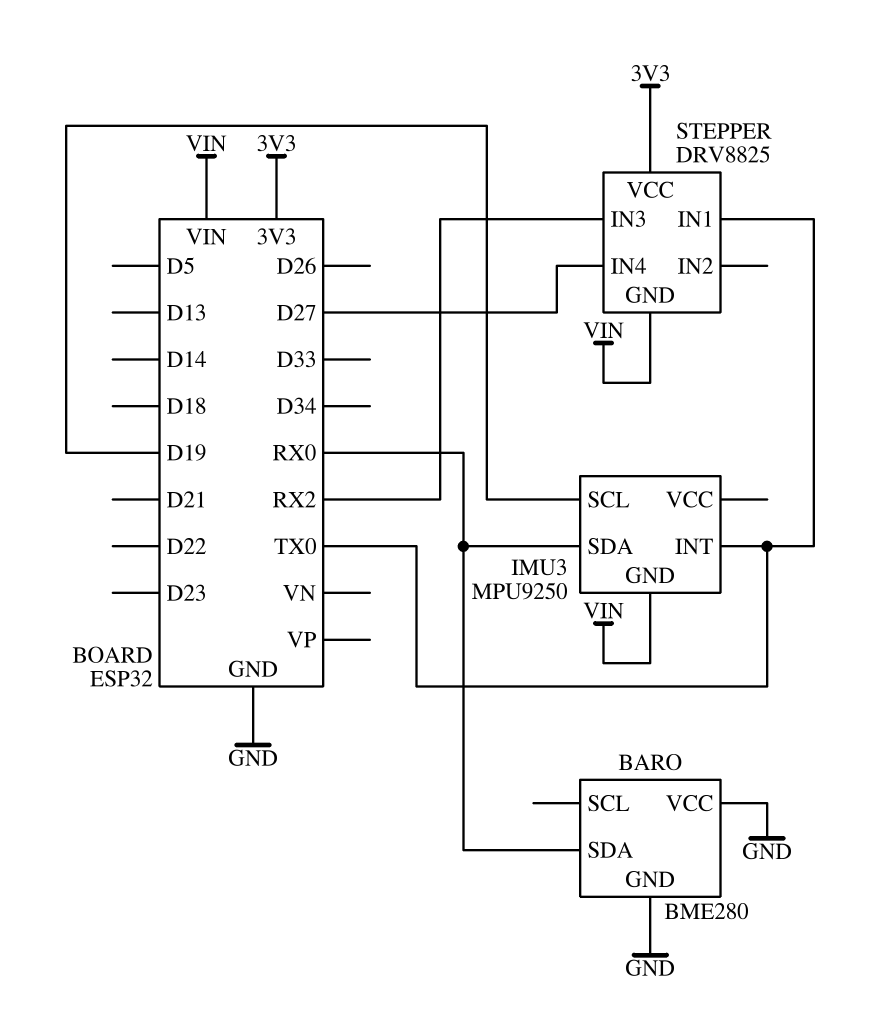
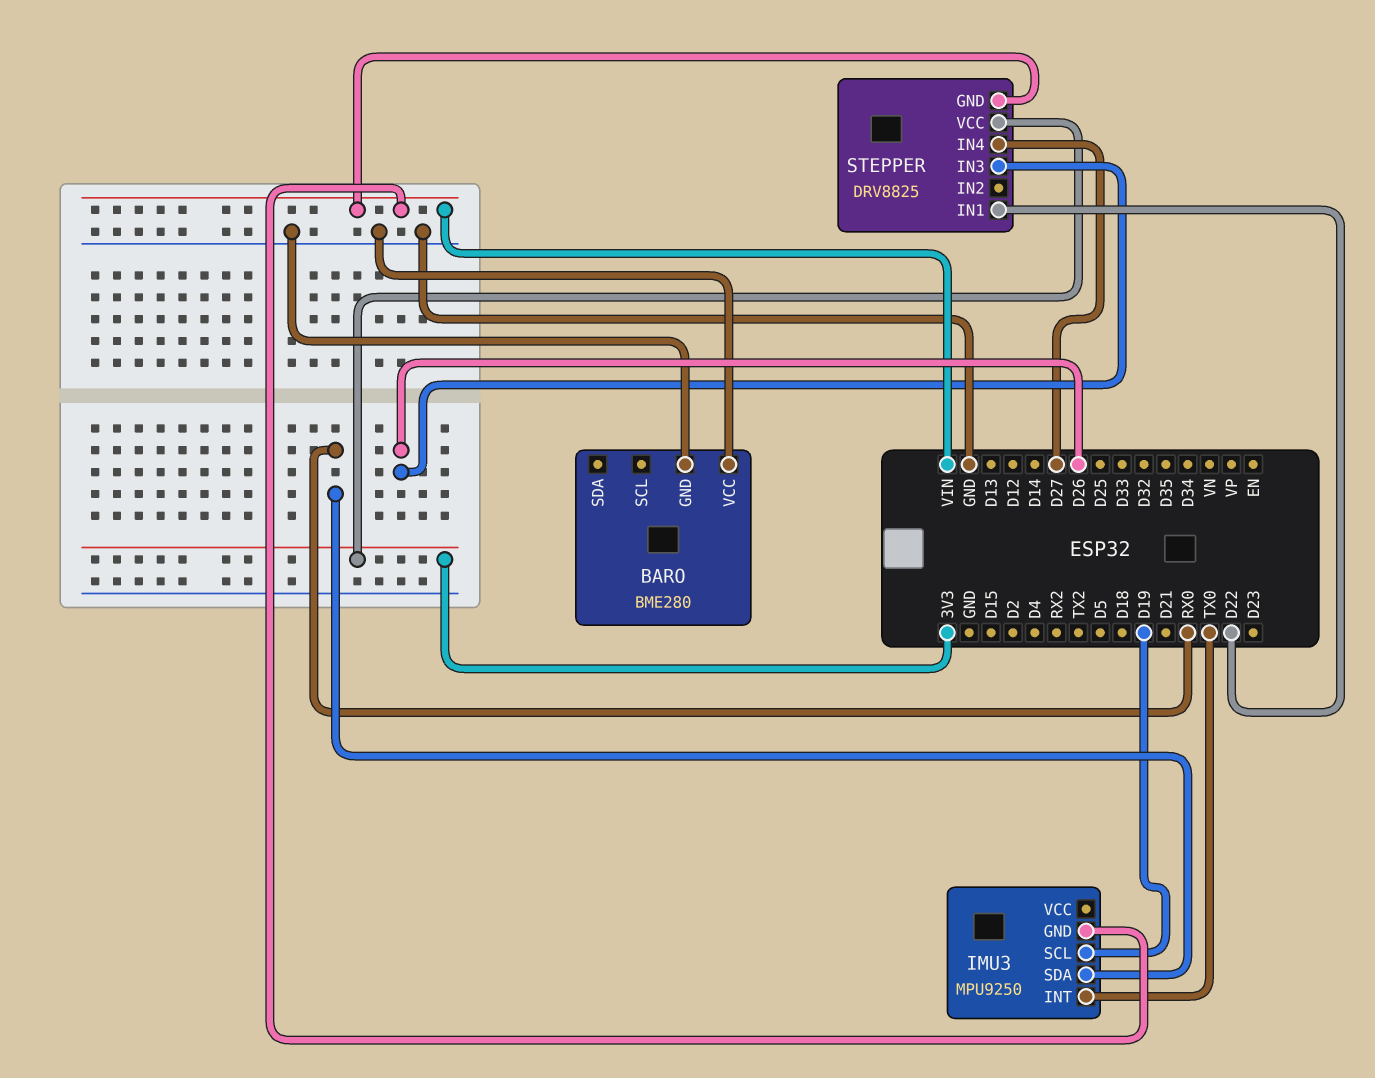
BARO pin SDA: RX0 -> none
STEPPER pin IN1: TX0 -> D22
STEPPER pin IN3: RX2 -> D26

